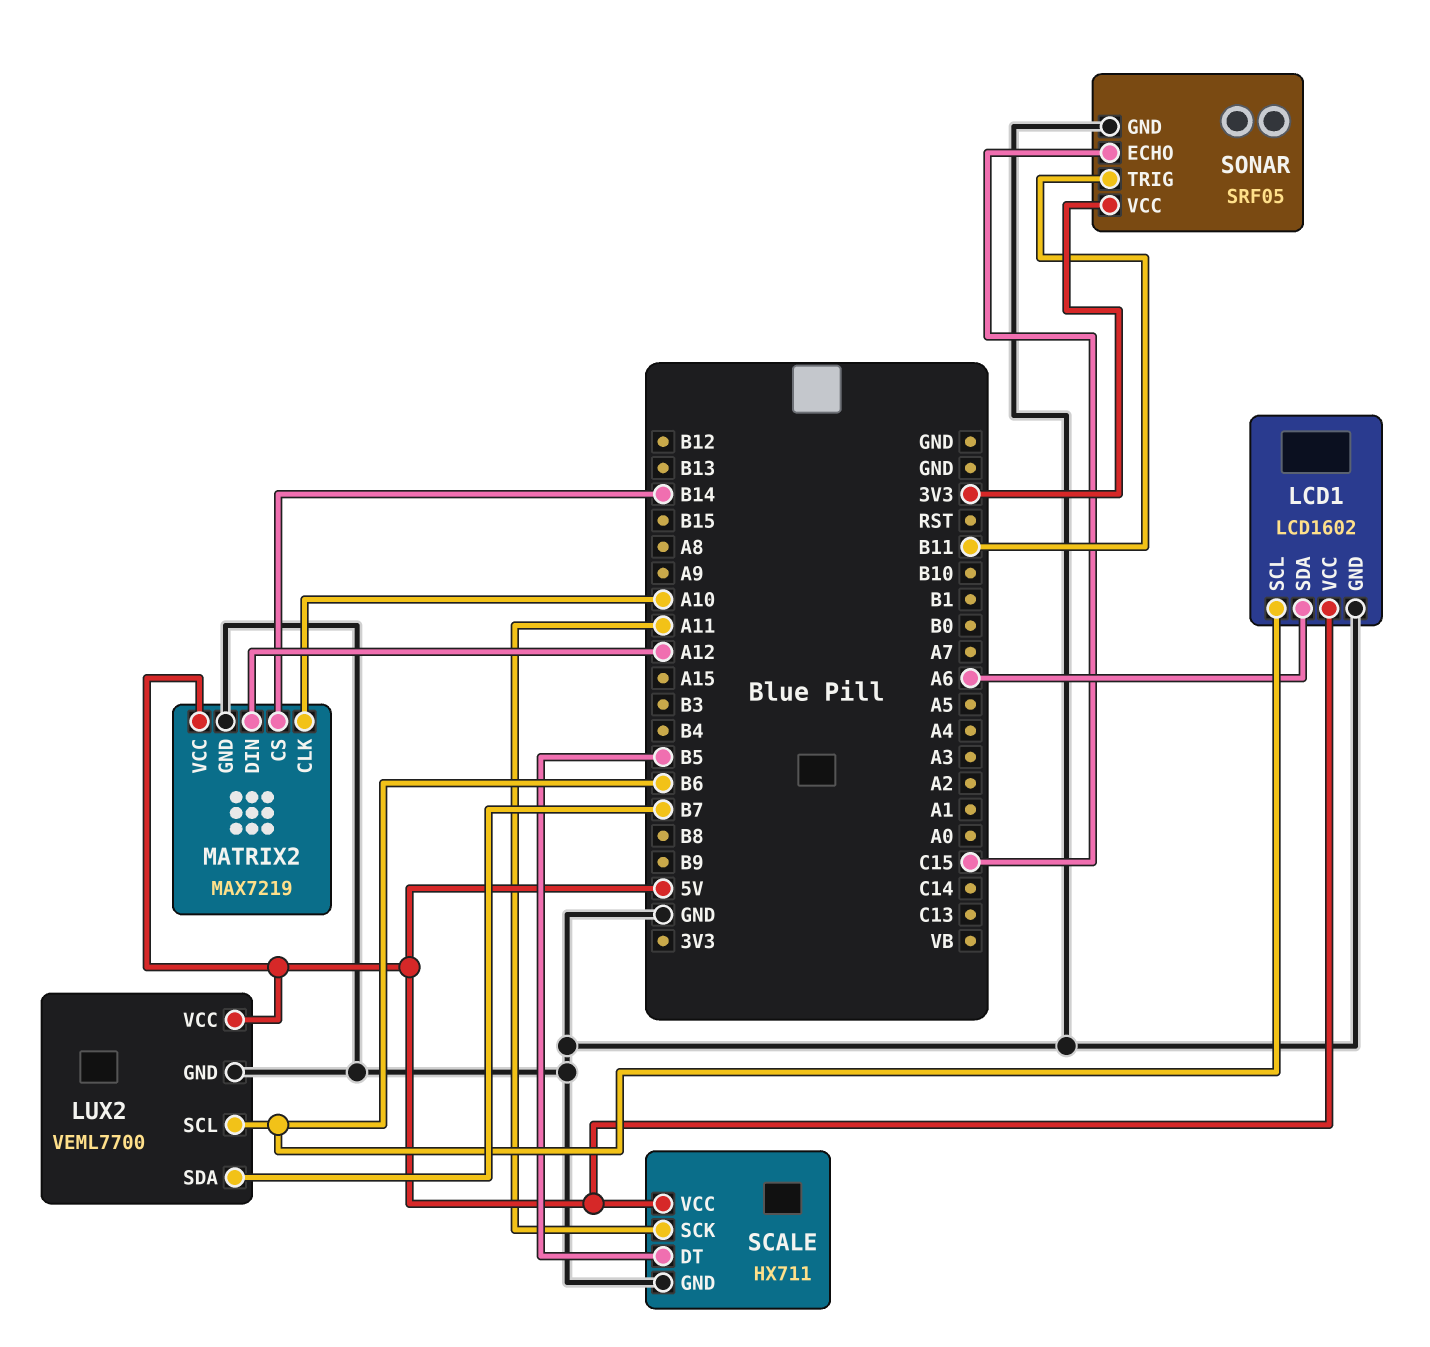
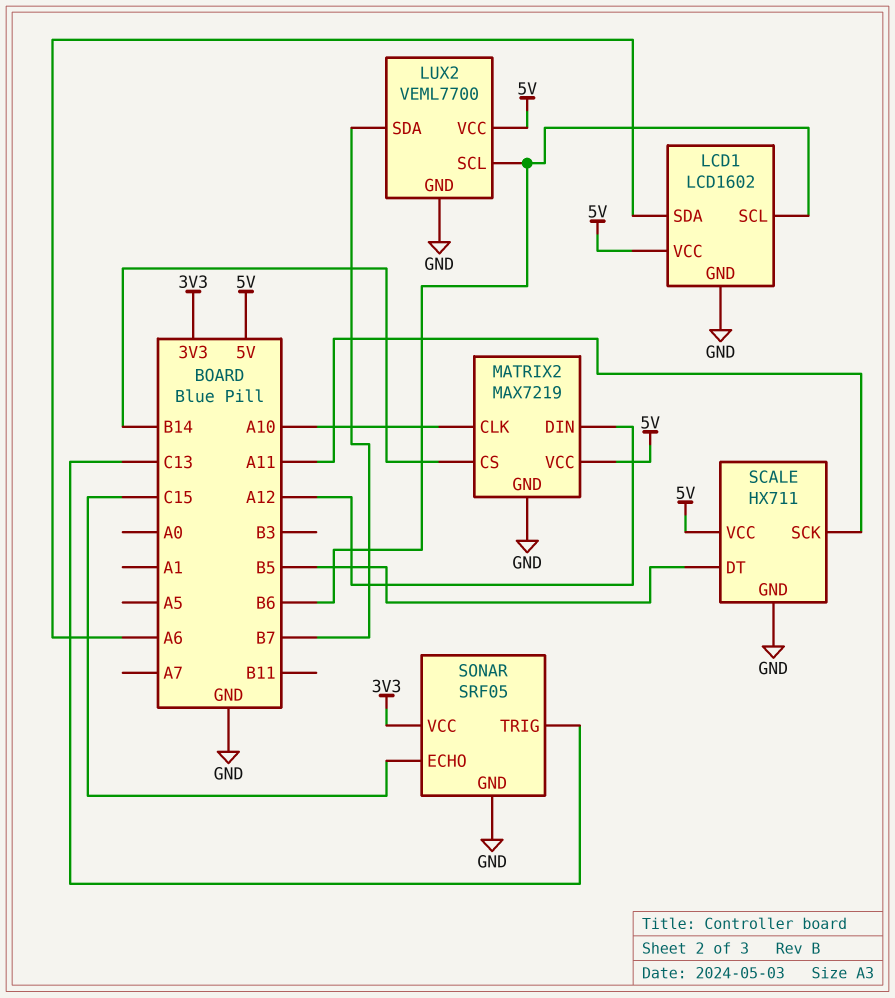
SONAR pin TRIG: B11 -> C13

